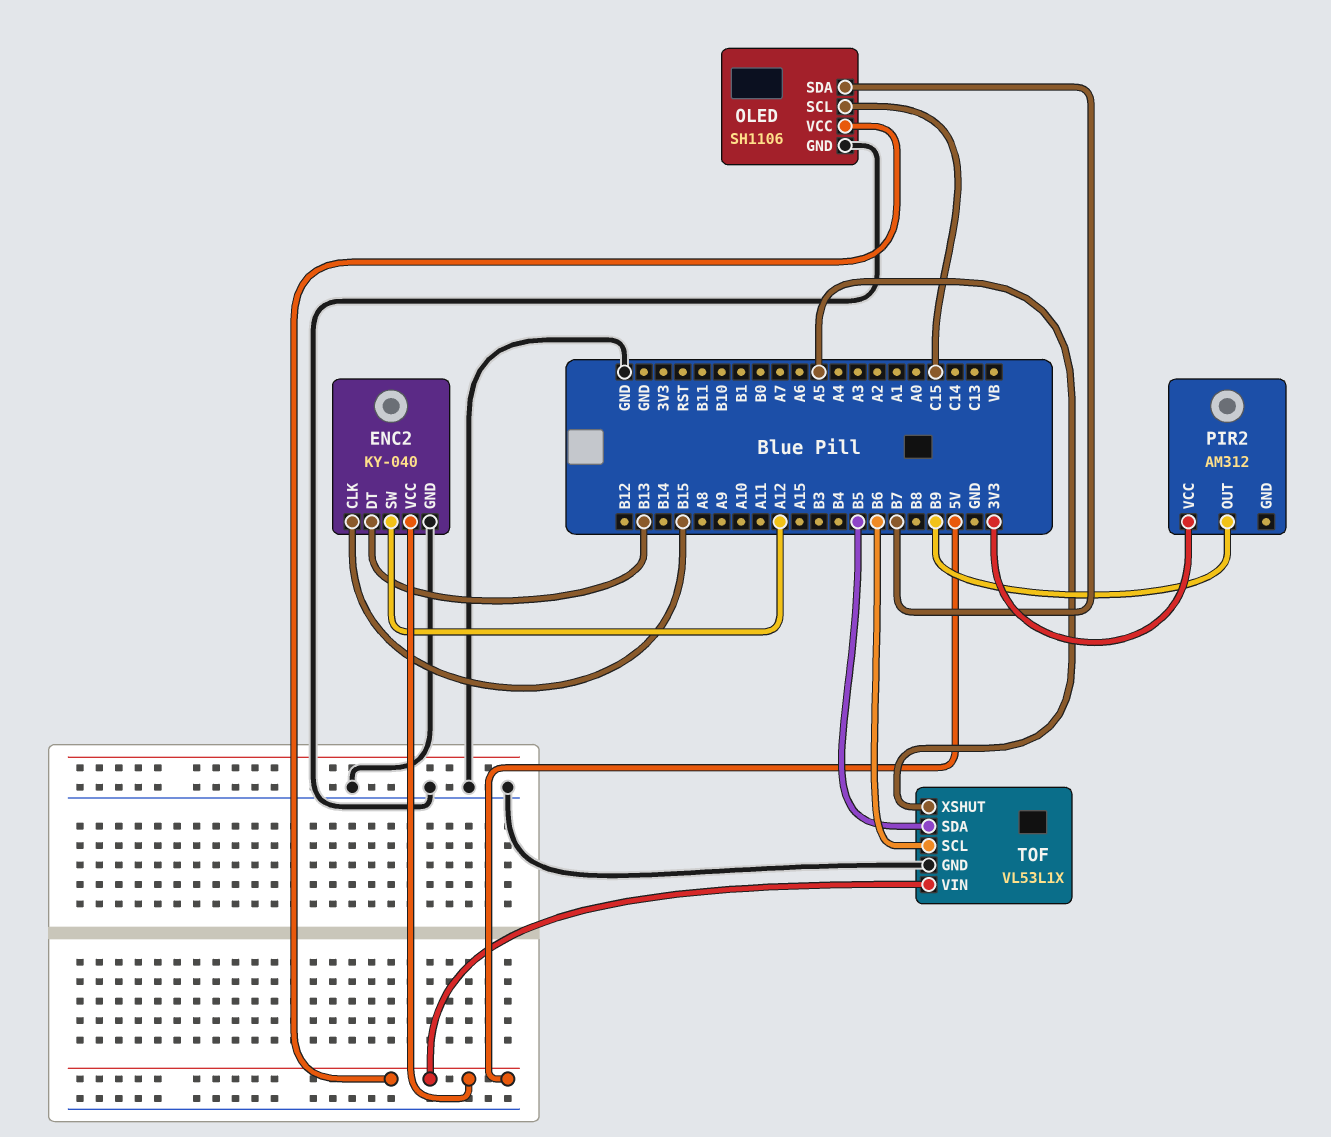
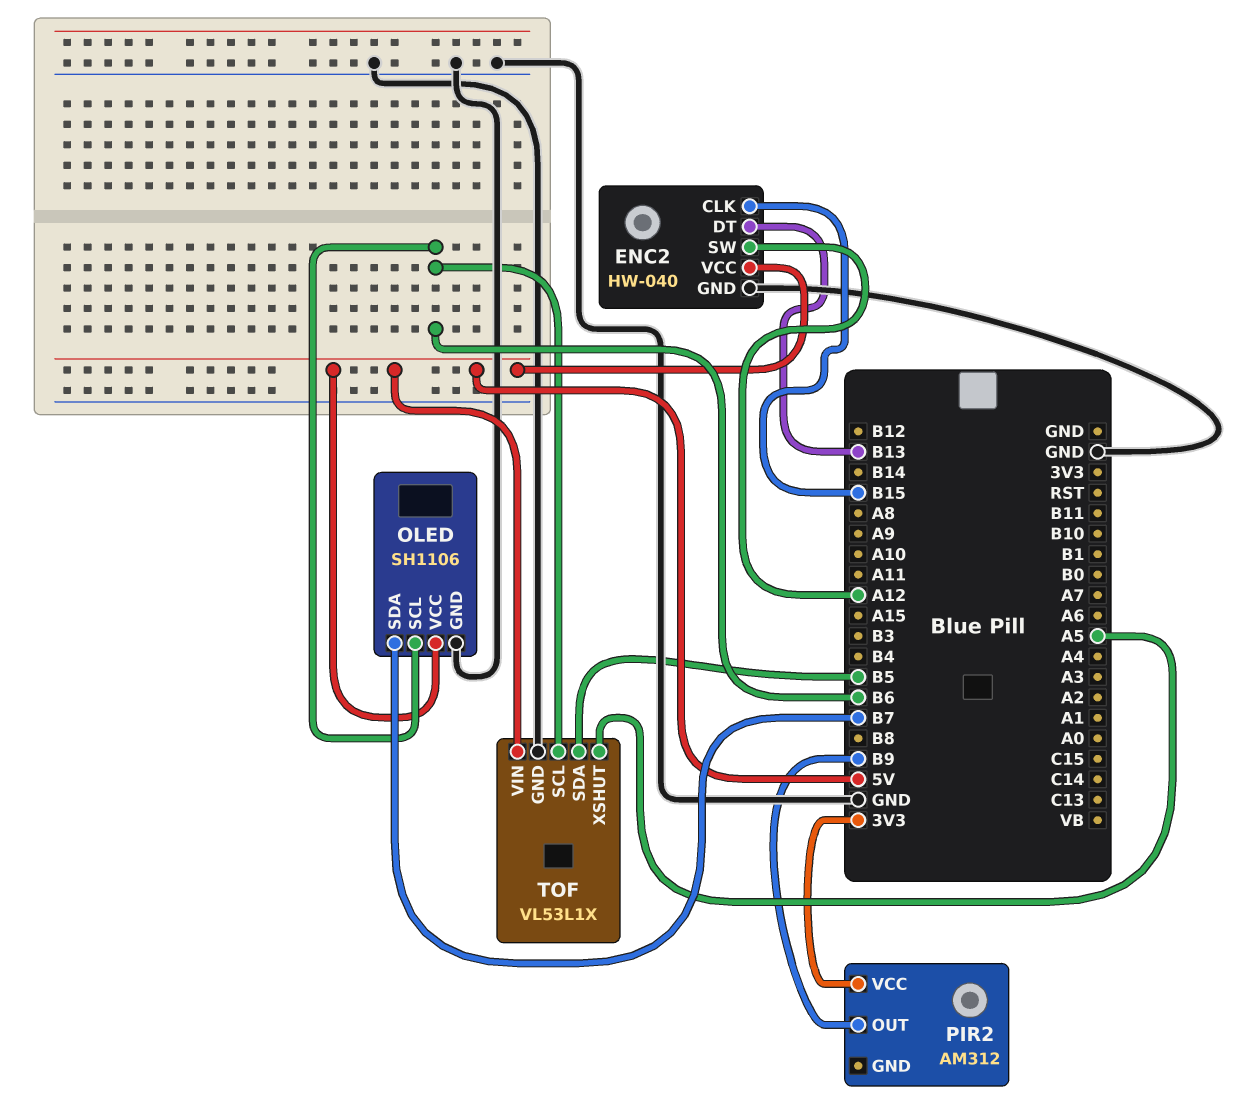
ENC2: KY-040 -> HW-040
OLED pin SCL: C15 -> B6

